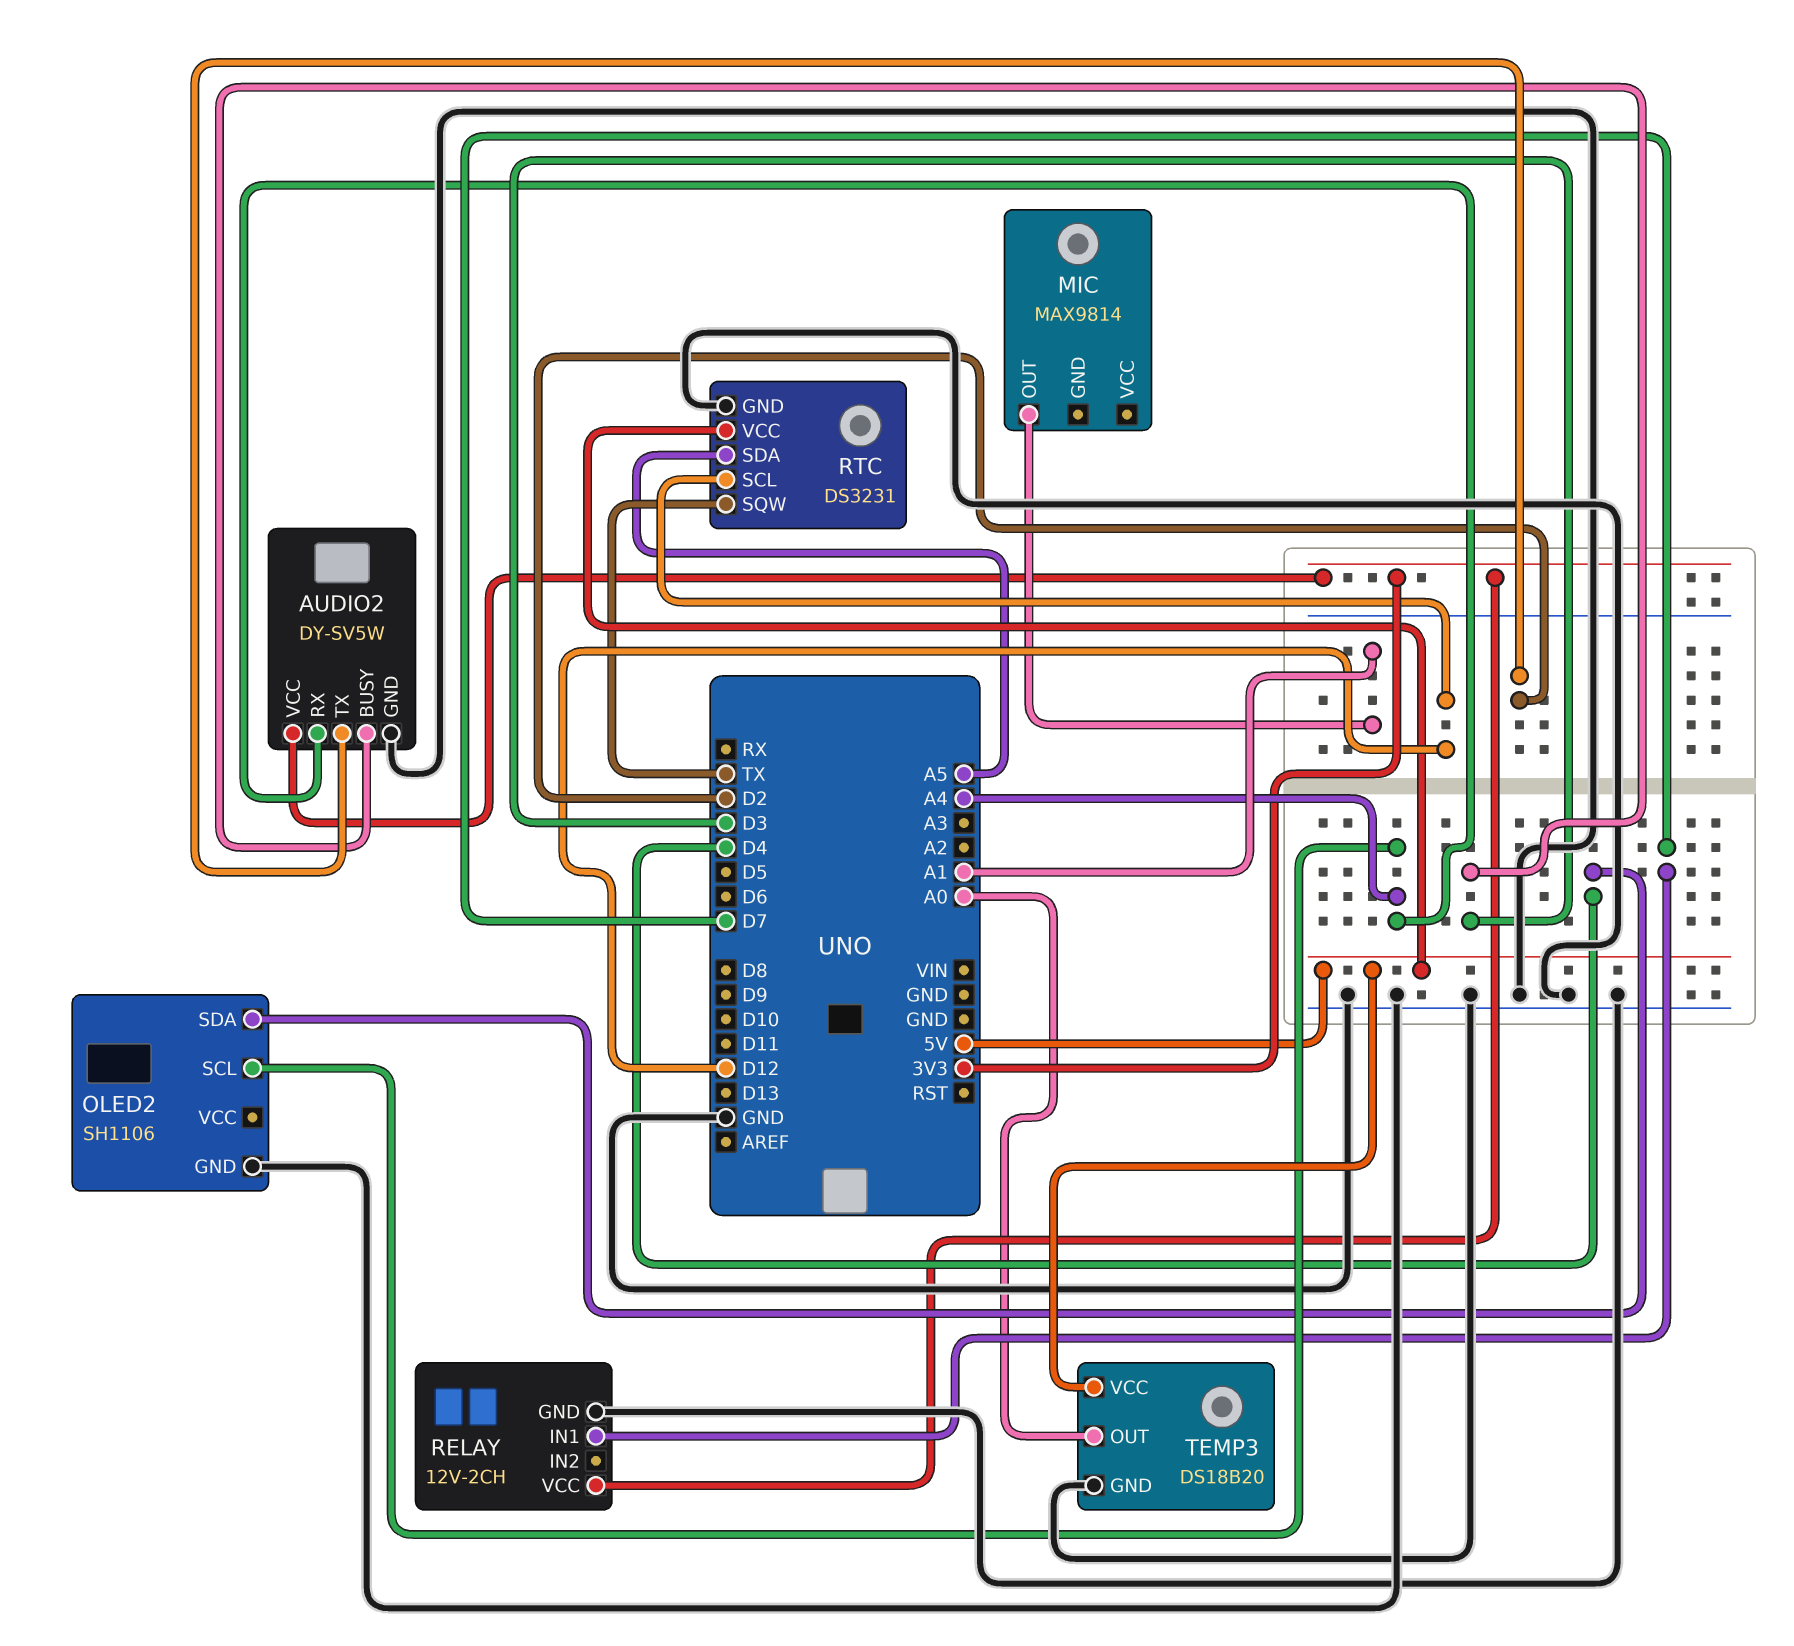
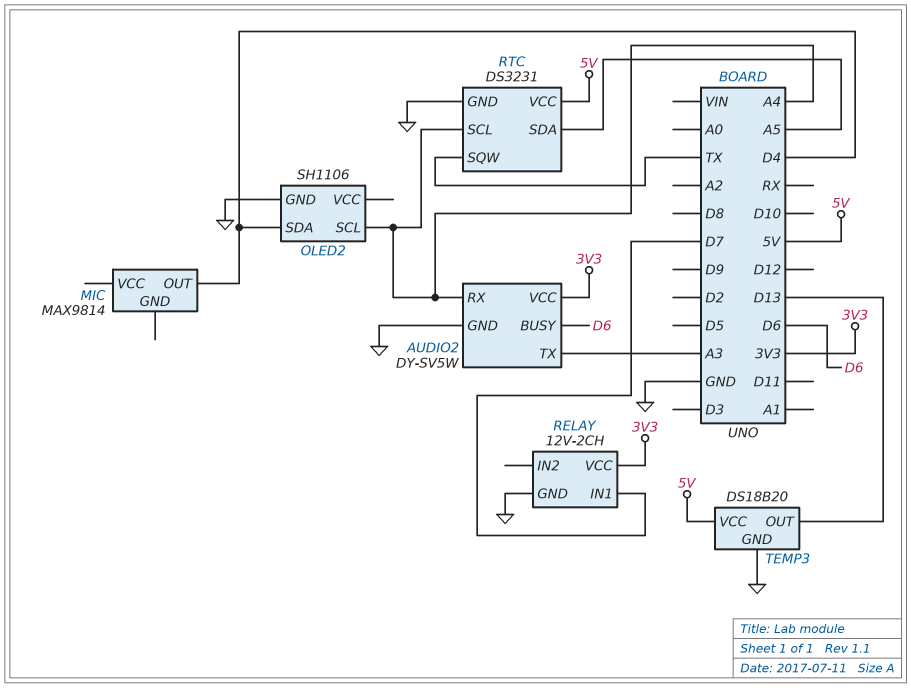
AUDIO2 pin BUSY: D3 -> D6
AUDIO2 pin TX: D2 -> A3
MIC pin OUT: A1 -> D4
RTC pin SCL: D12 -> A4
TEMP3 pin OUT: A0 -> D13

